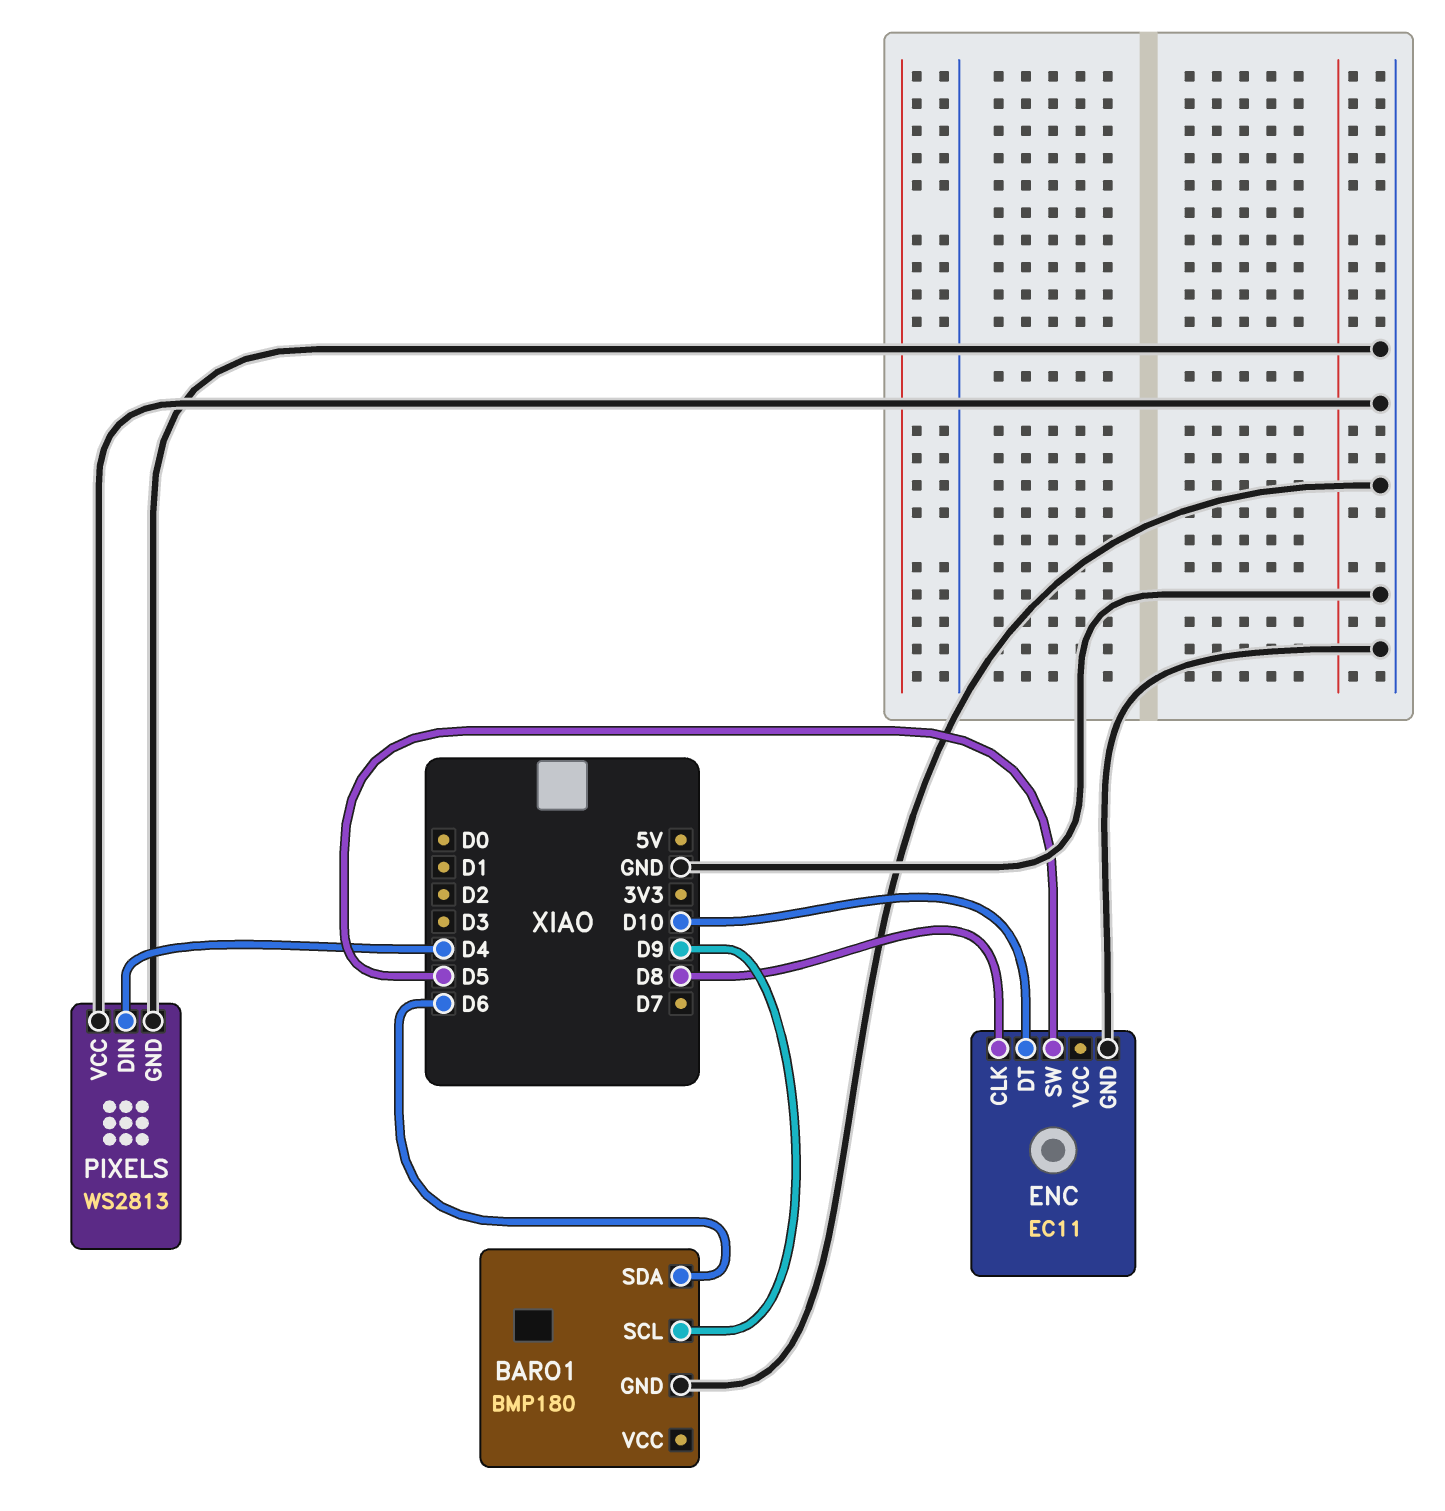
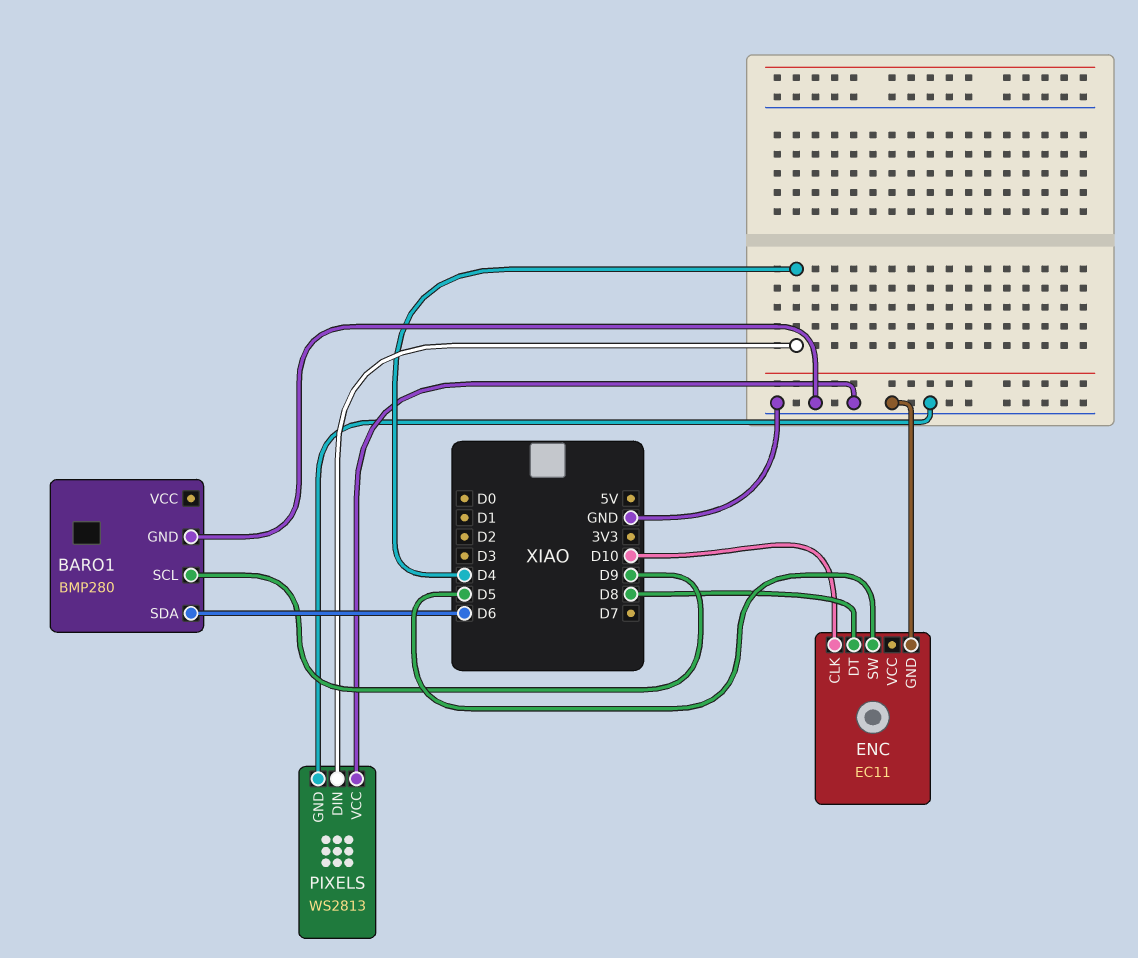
BARO1: BMP180 -> BMP280
ENC pin CLK: D8 -> D10
ENC pin DT: D10 -> D8

